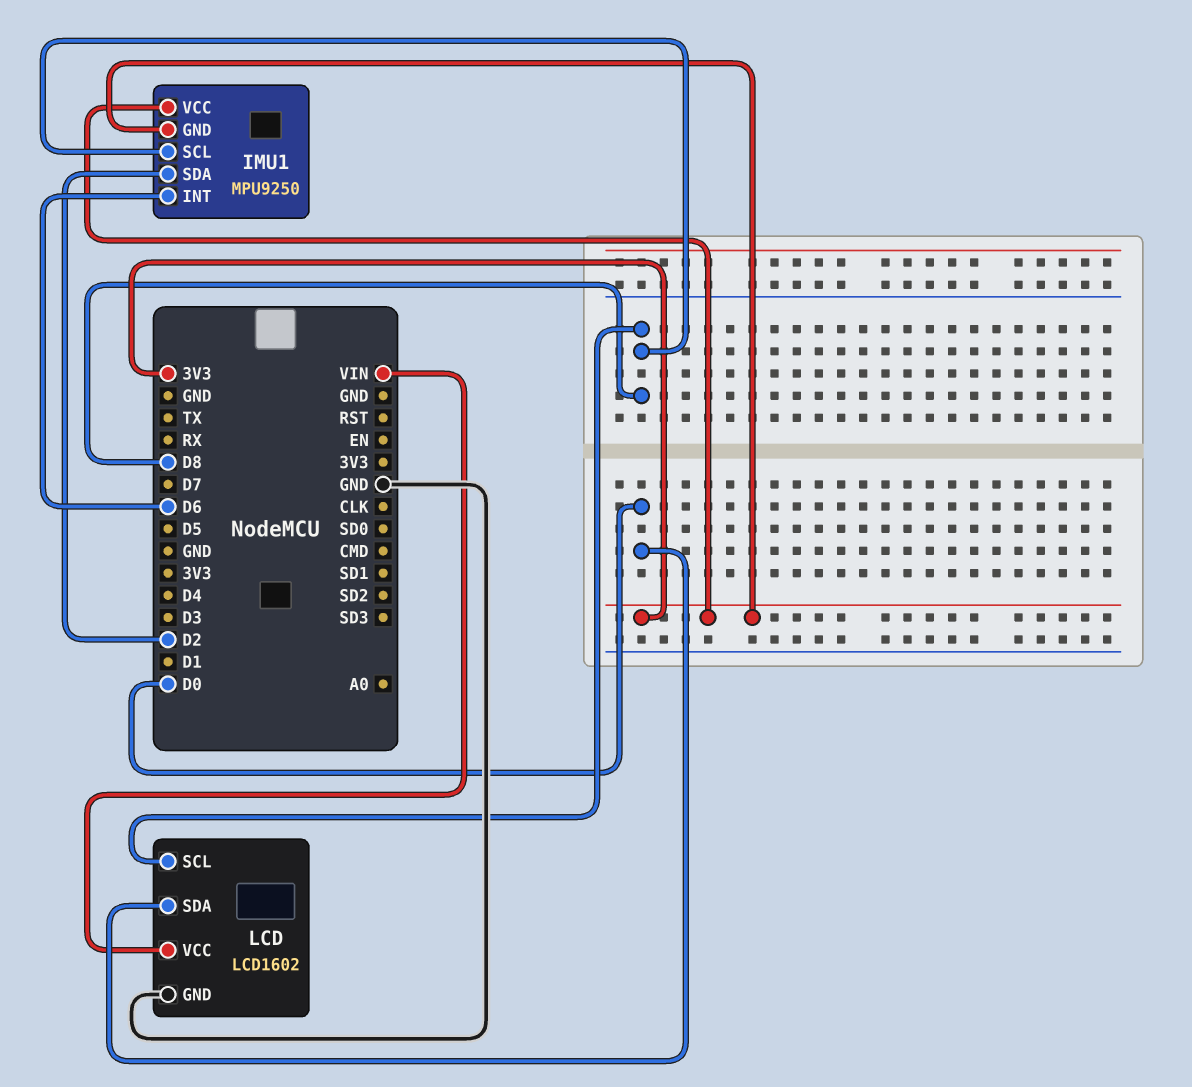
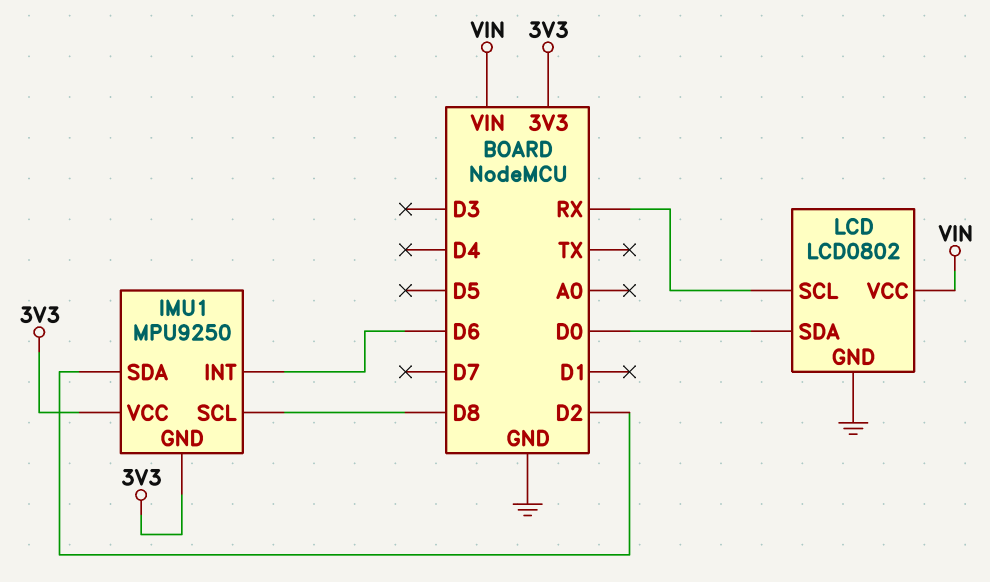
LCD: LCD1602 -> LCD0802
LCD pin SCL: D8 -> RX

